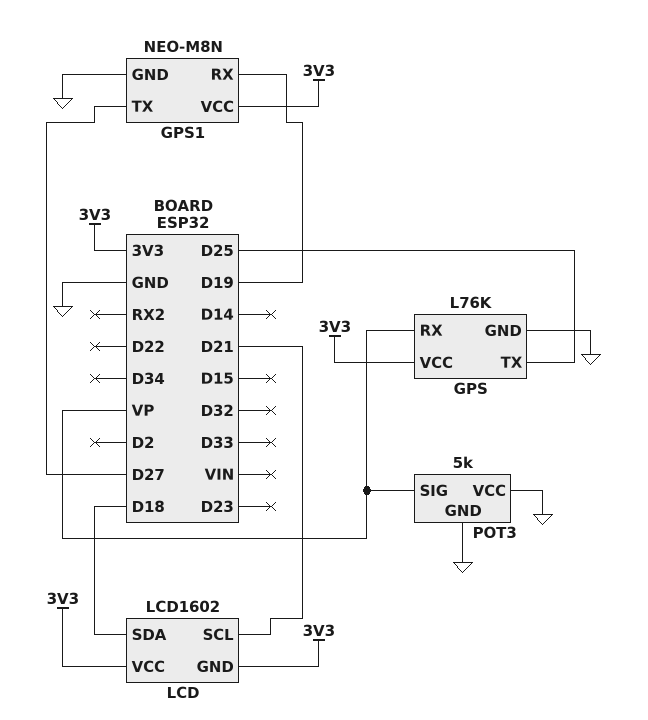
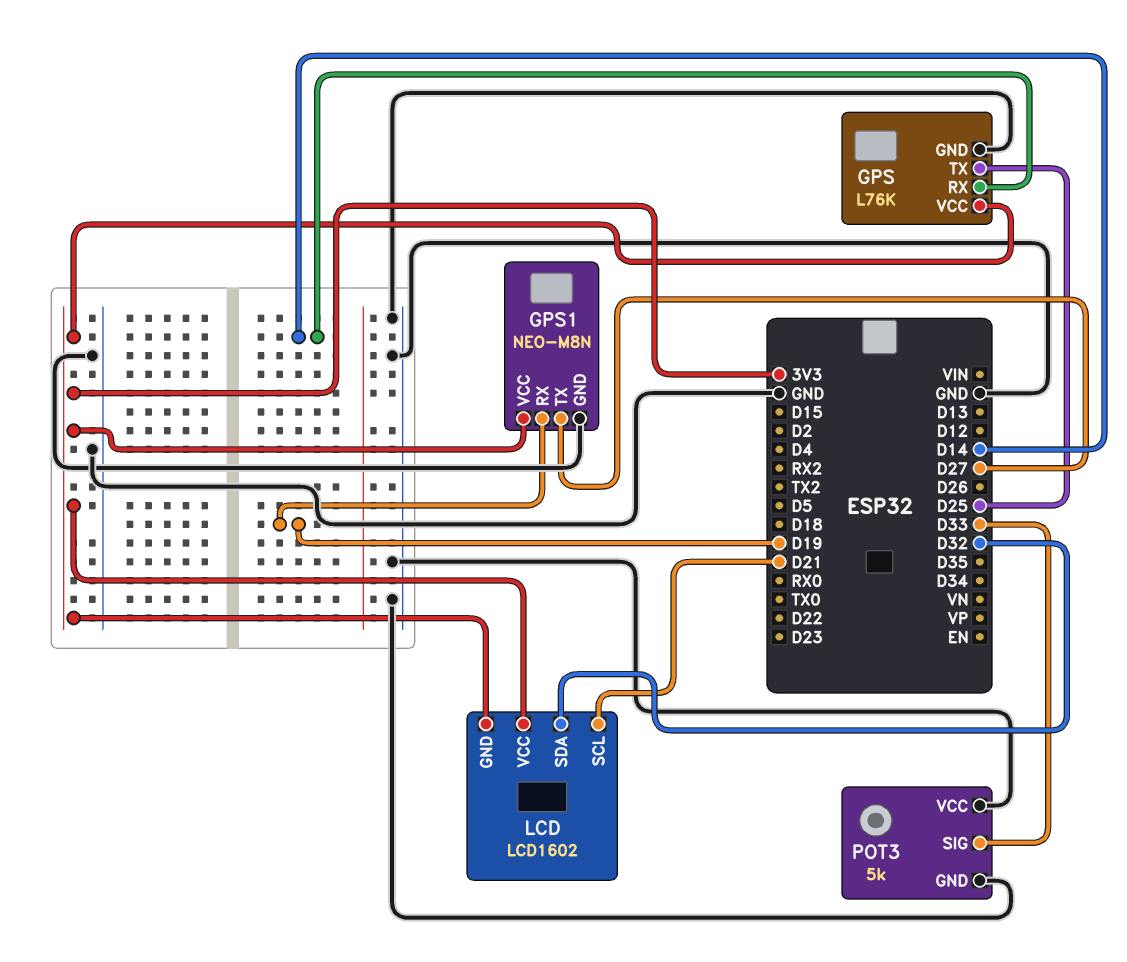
GPS pin RX: VP -> D14
LCD pin SDA: D18 -> D32
POT3 pin SIG: VP -> D33

